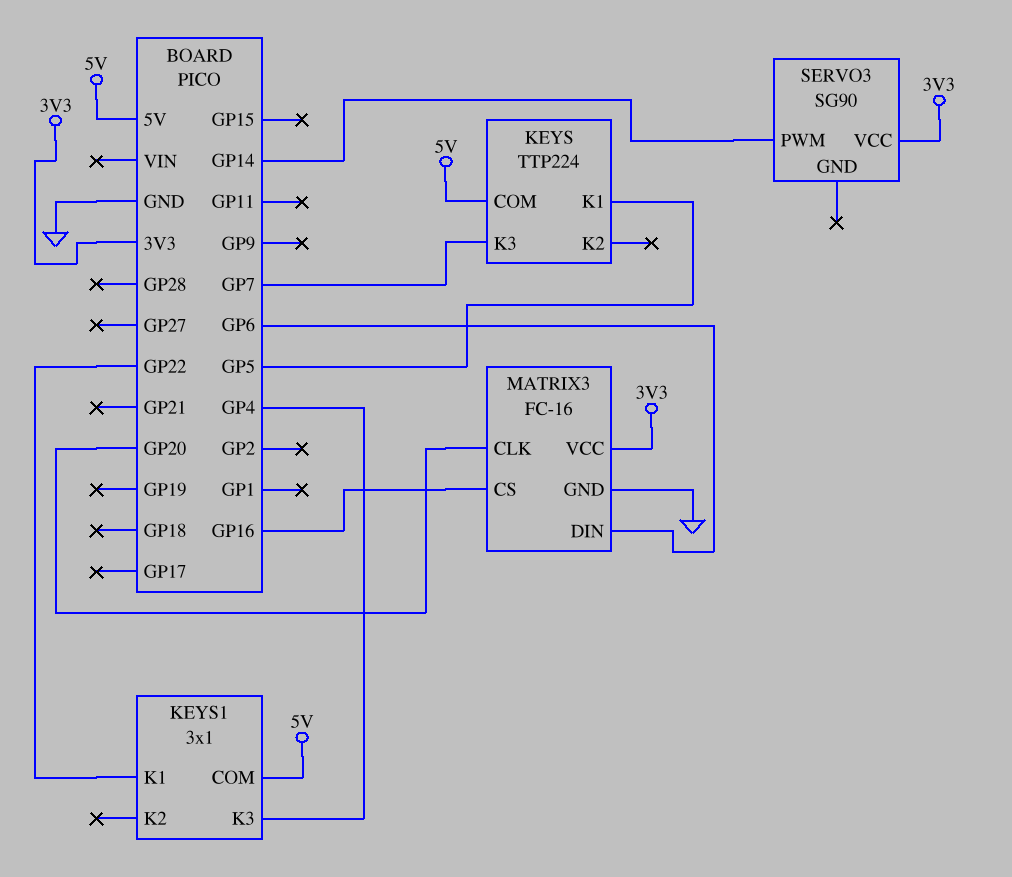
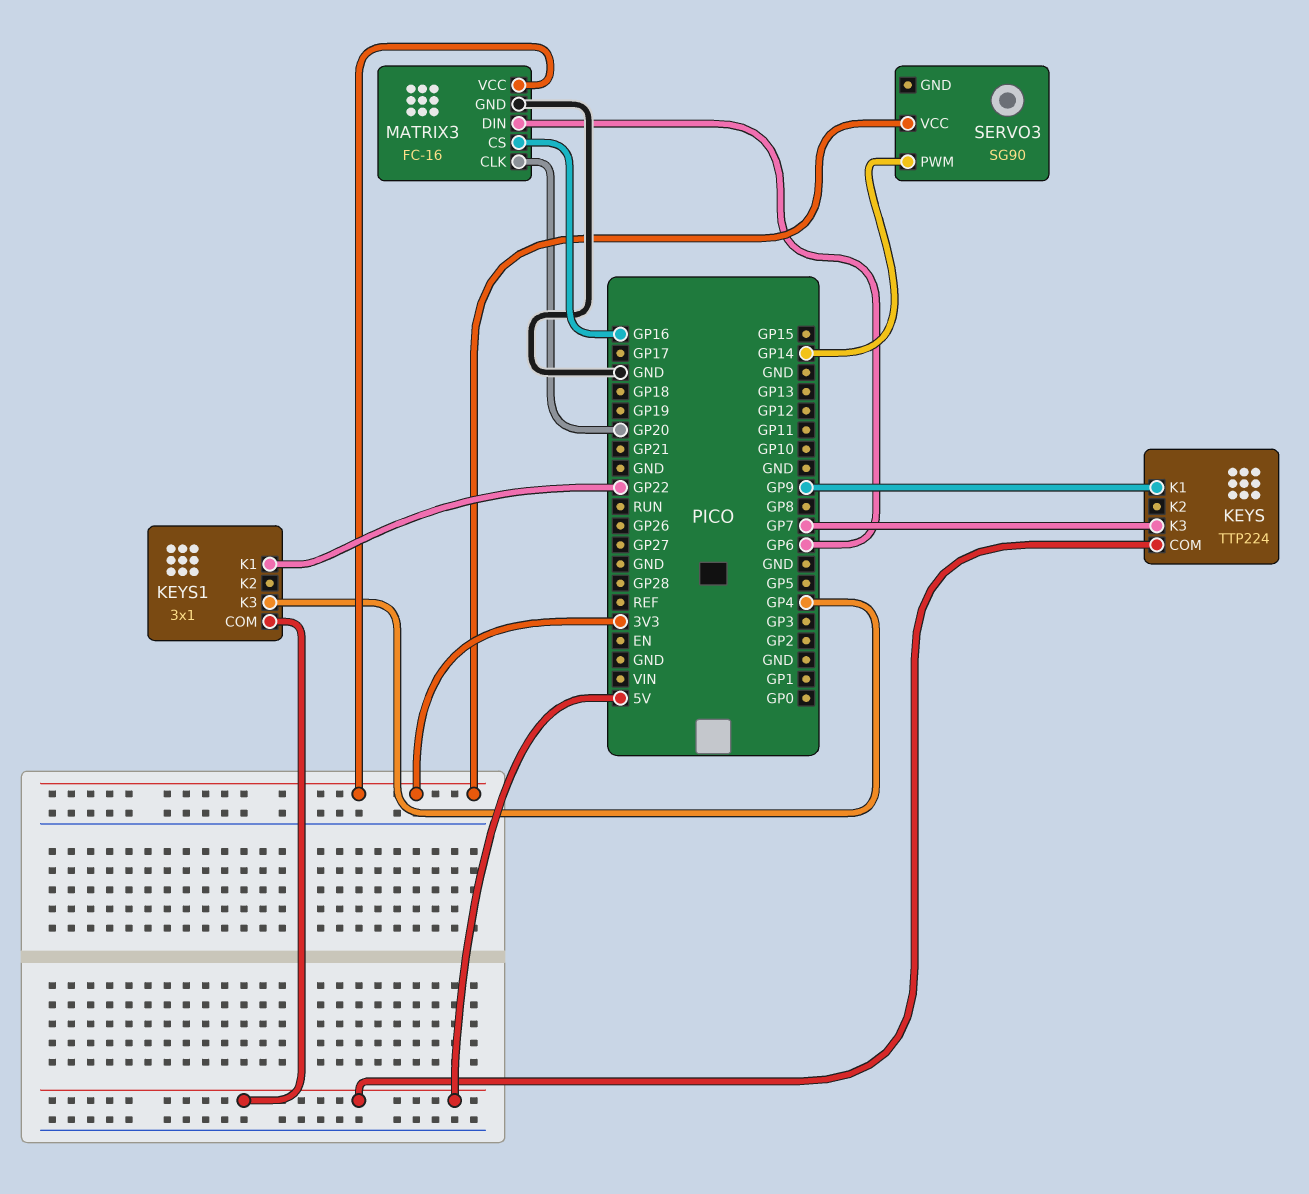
KEYS pin K1: GP5 -> GP9

